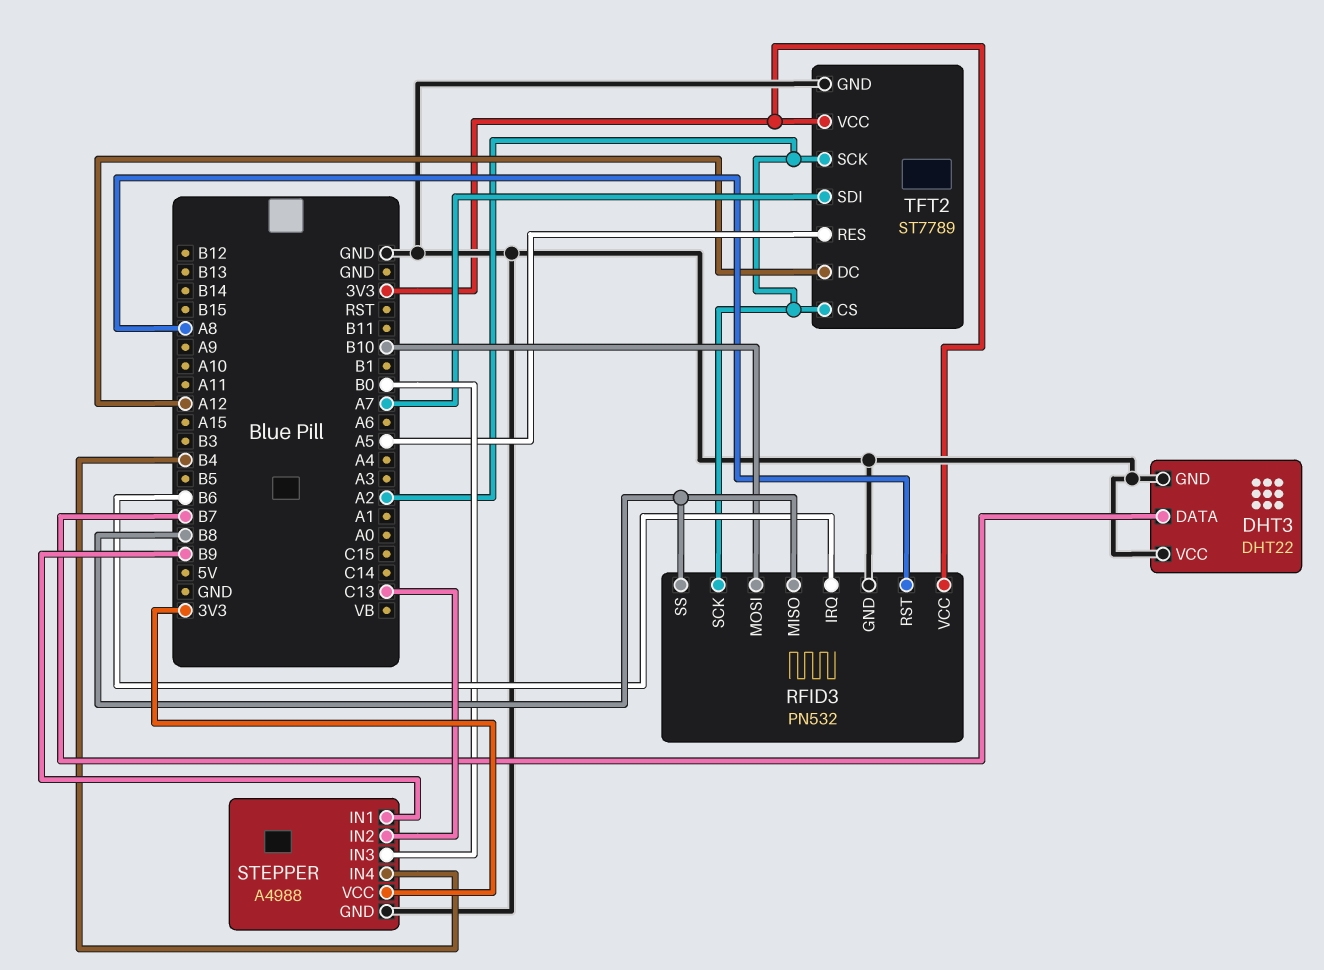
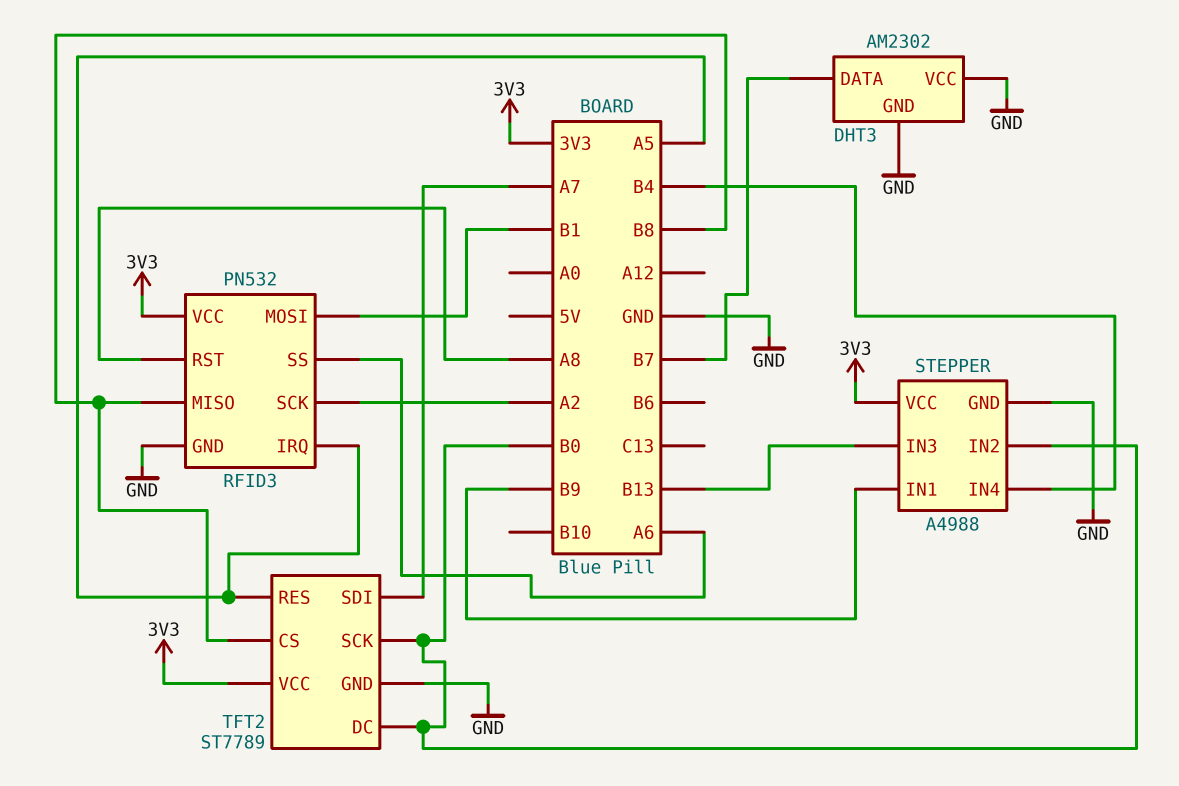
DHT3: DHT22 -> AM2302
RFID3 pin IRQ: B6 -> A5
RFID3 pin MOSI: B10 -> B1
RFID3 pin SS: B8 -> A6
STEPPER pin IN2: C13 -> B0
STEPPER pin IN3: B0 -> B13
TFT2 pin CS: A2 -> B8
TFT2 pin DC: A12 -> B0
TFT2 pin SCK: A2 -> B0

